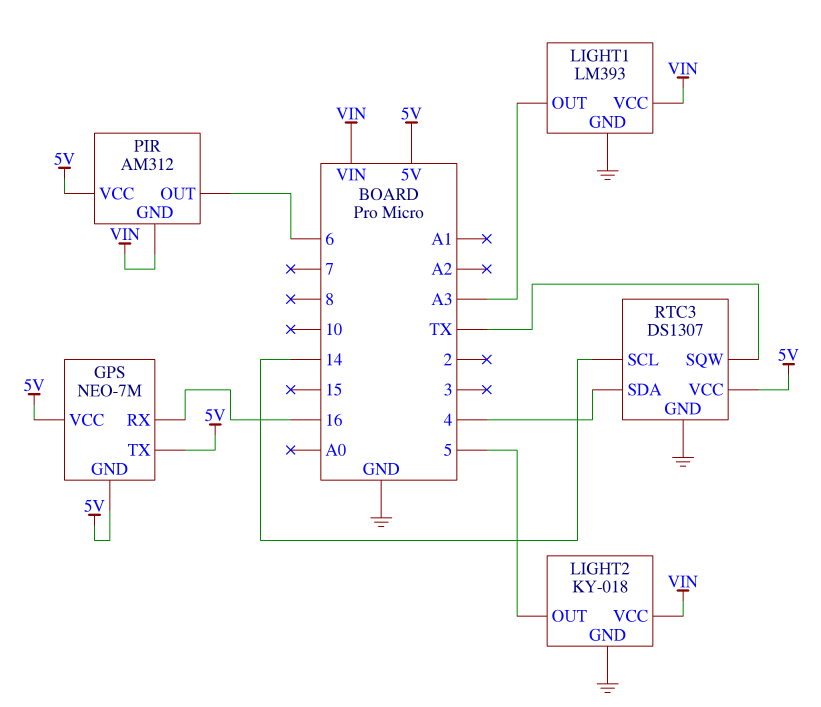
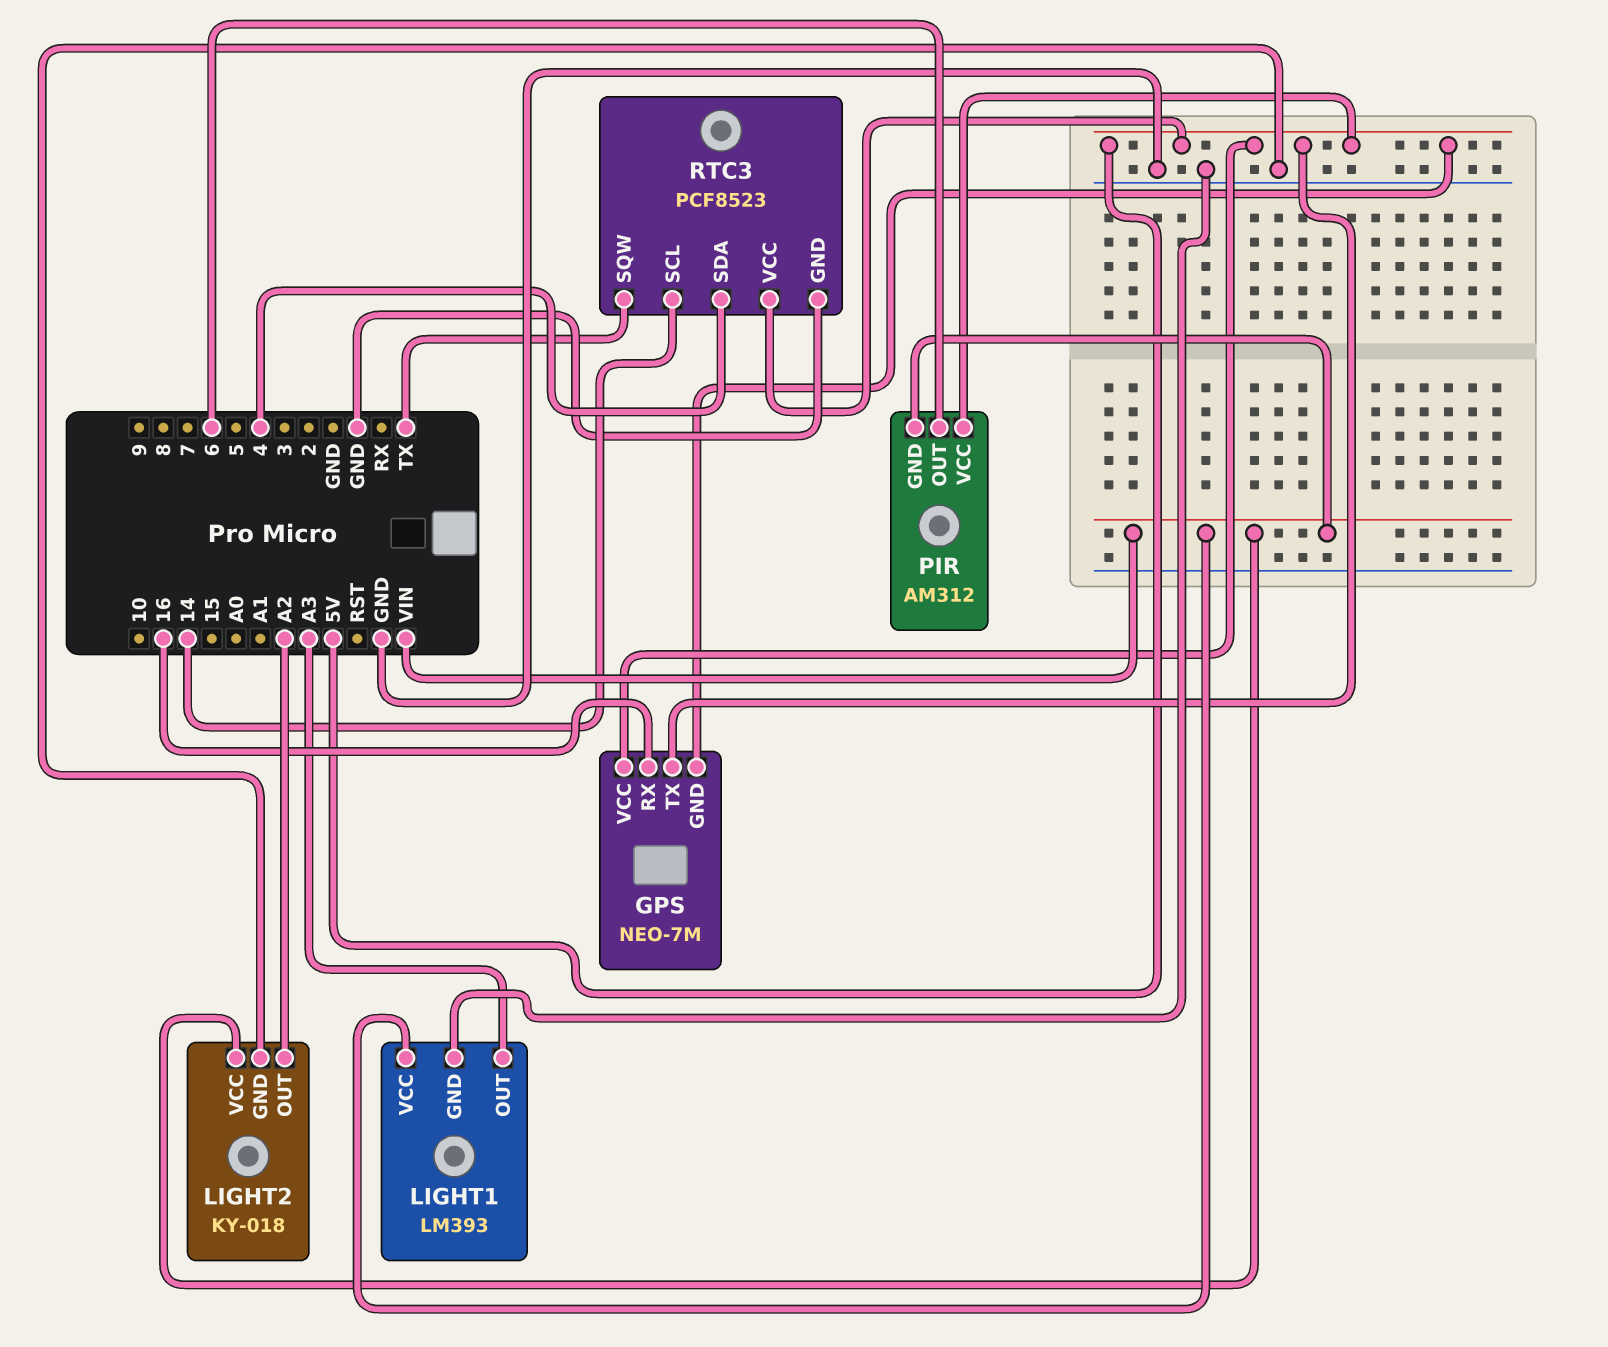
LIGHT2 pin OUT: 5 -> A2
RTC3: DS1307 -> PCF8523

